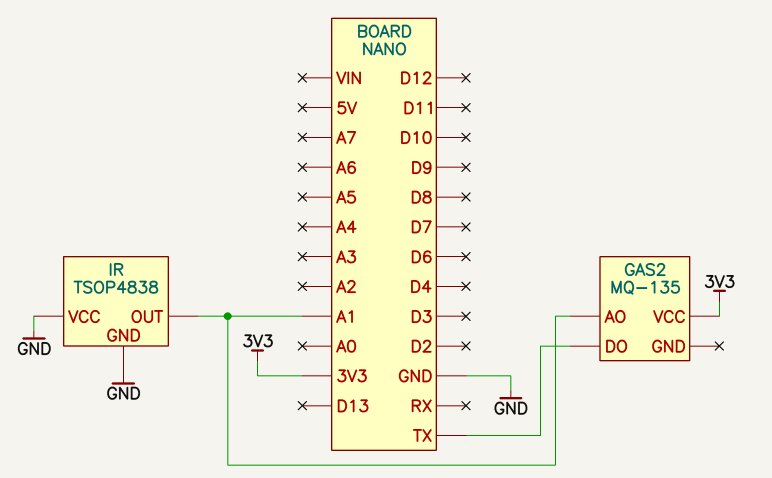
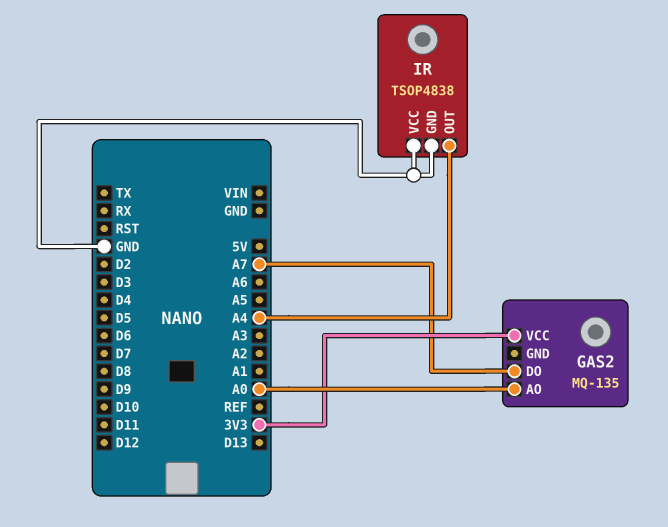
GAS2 pin AO: A1 -> A0
GAS2 pin DO: TX -> A7
IR pin OUT: A1 -> A4

